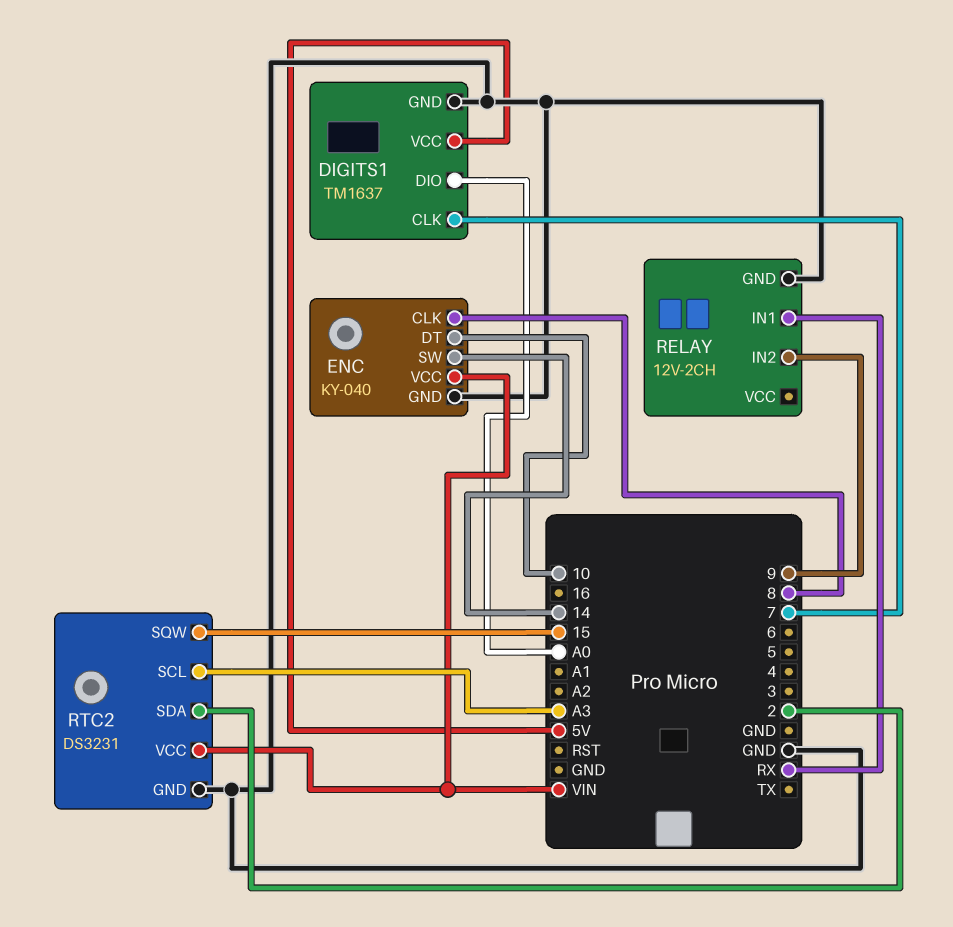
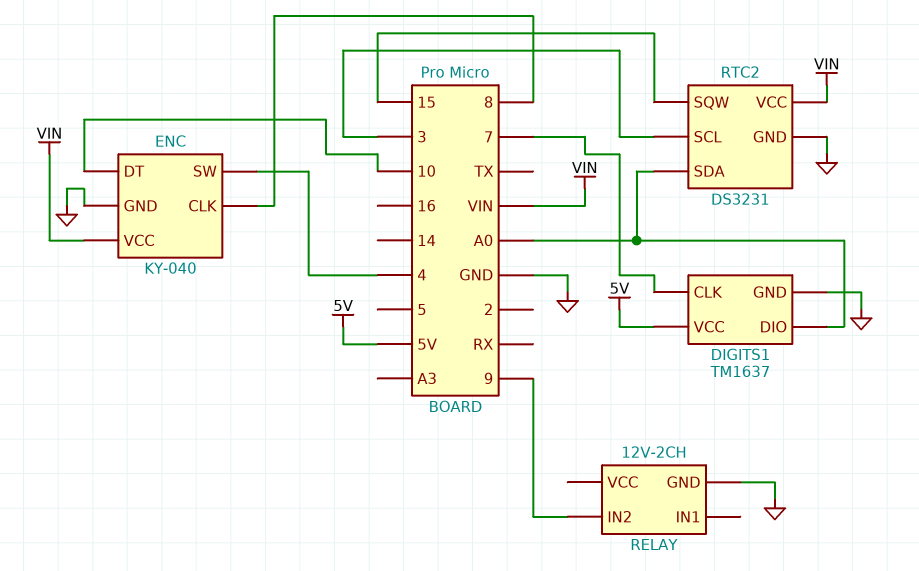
ENC pin SW: 14 -> 4
RELAY pin IN1: RX -> none
RTC2 pin SCL: A3 -> 3
RTC2 pin SDA: 2 -> A0

